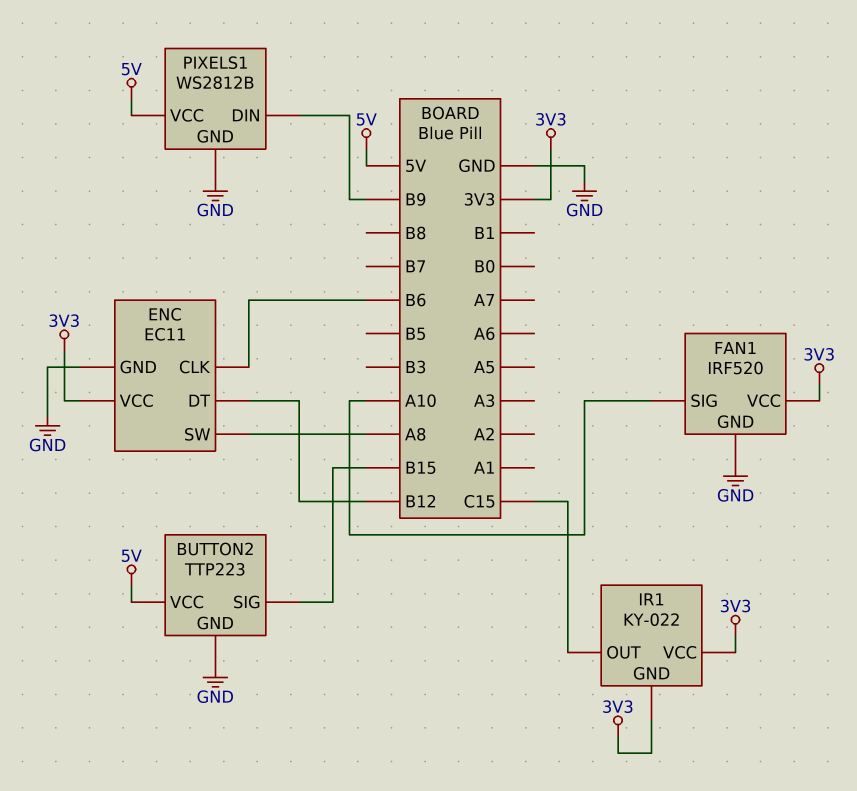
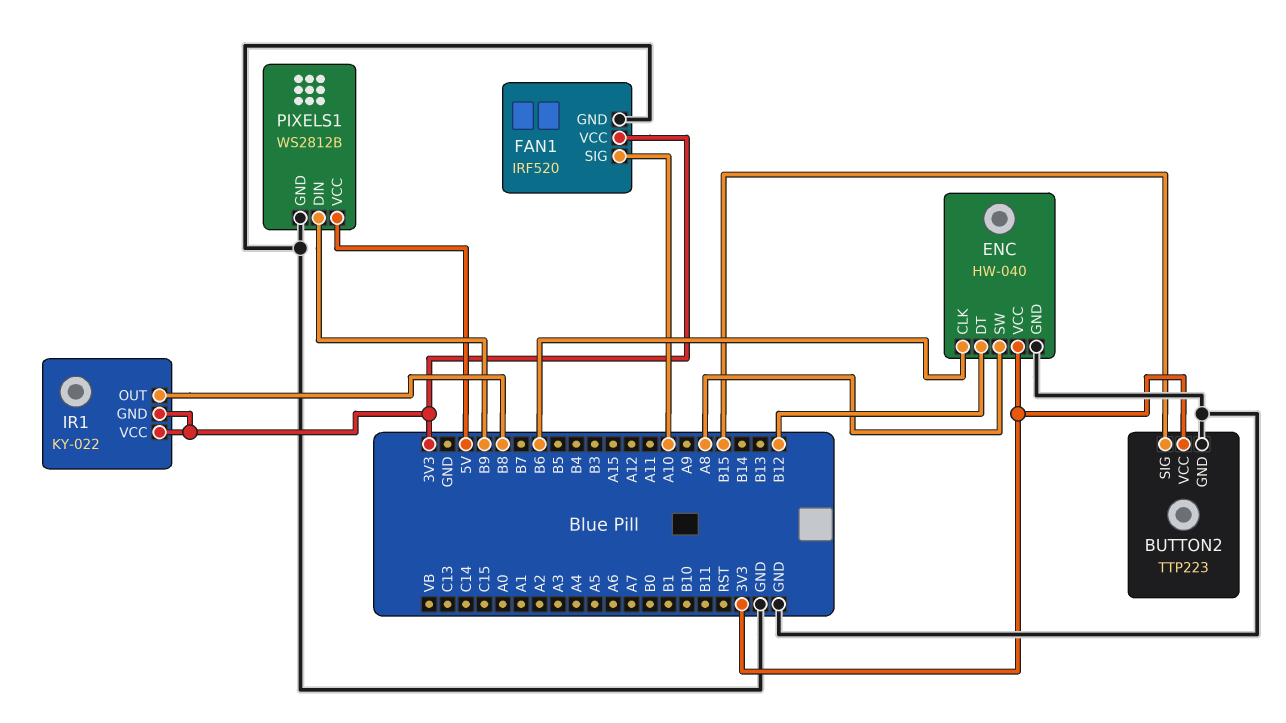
BUTTON2 pin VCC: 5V -> 3V3
ENC: EC11 -> HW-040
IR1 pin OUT: C15 -> B8

